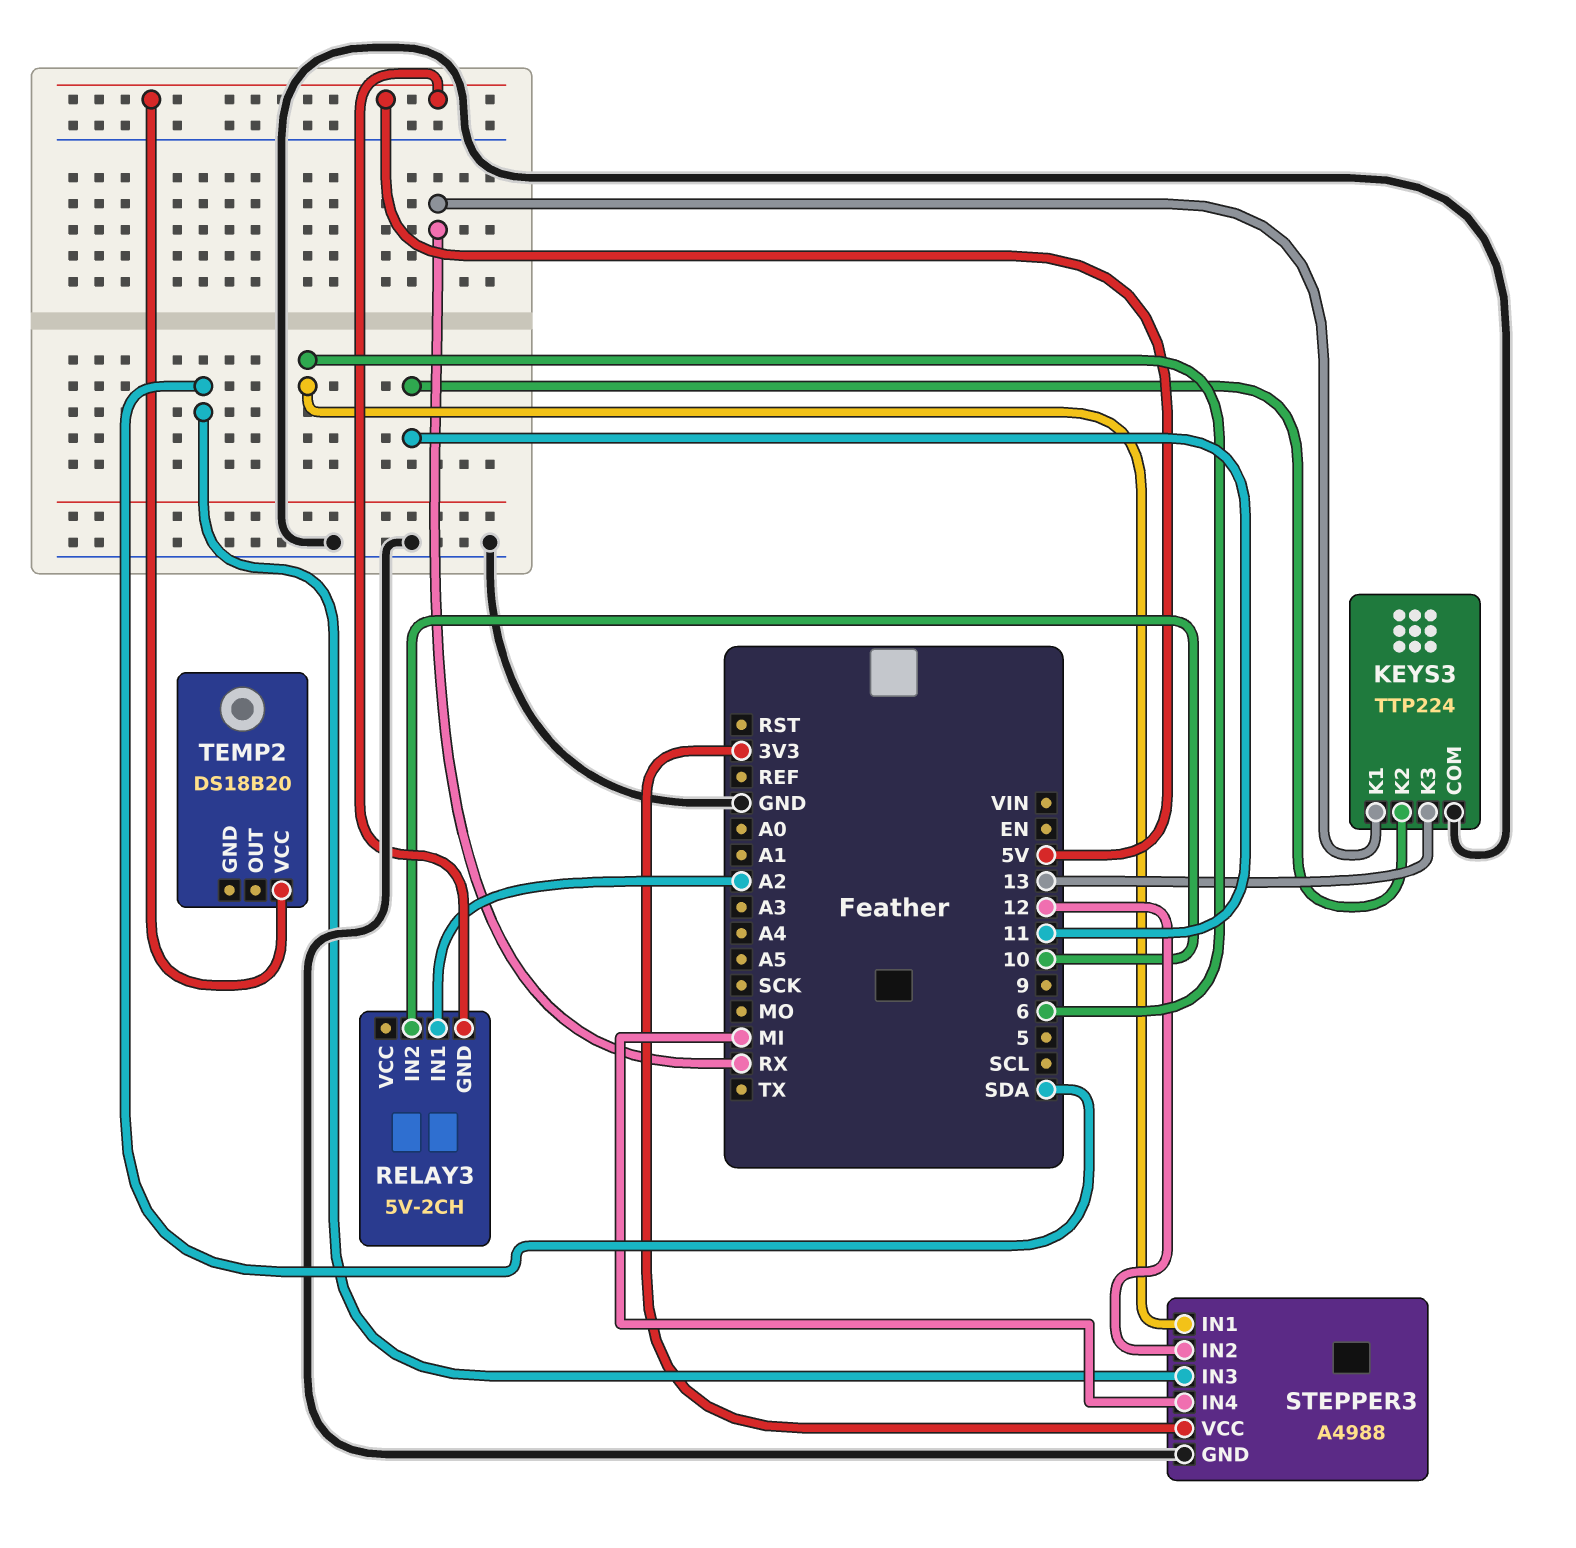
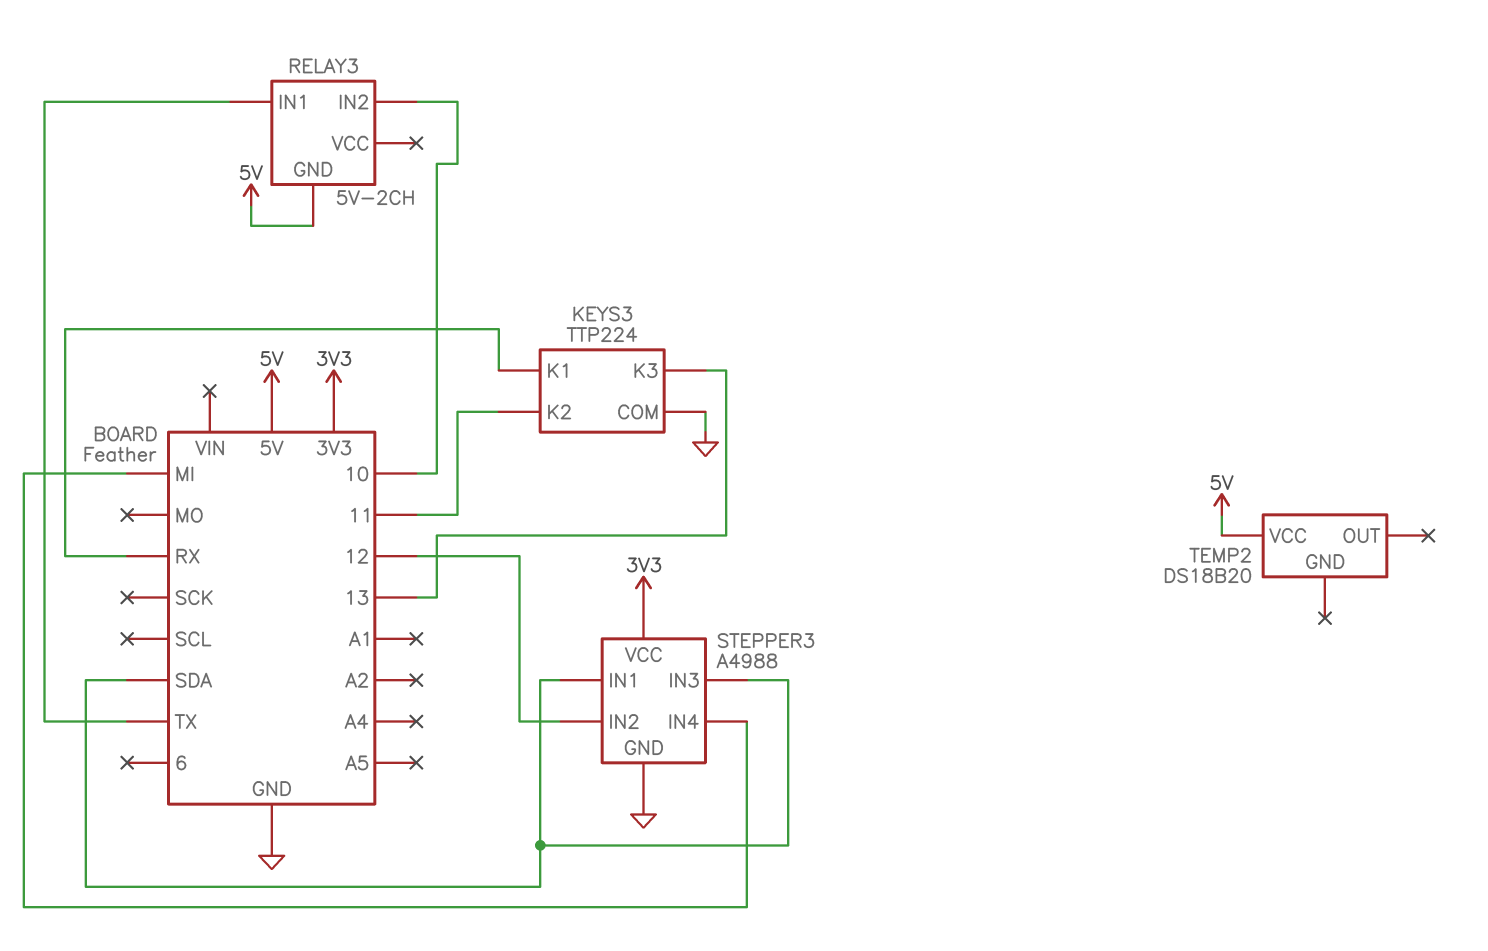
RELAY3 pin IN1: A2 -> TX
STEPPER3 pin IN1: 6 -> SDA

